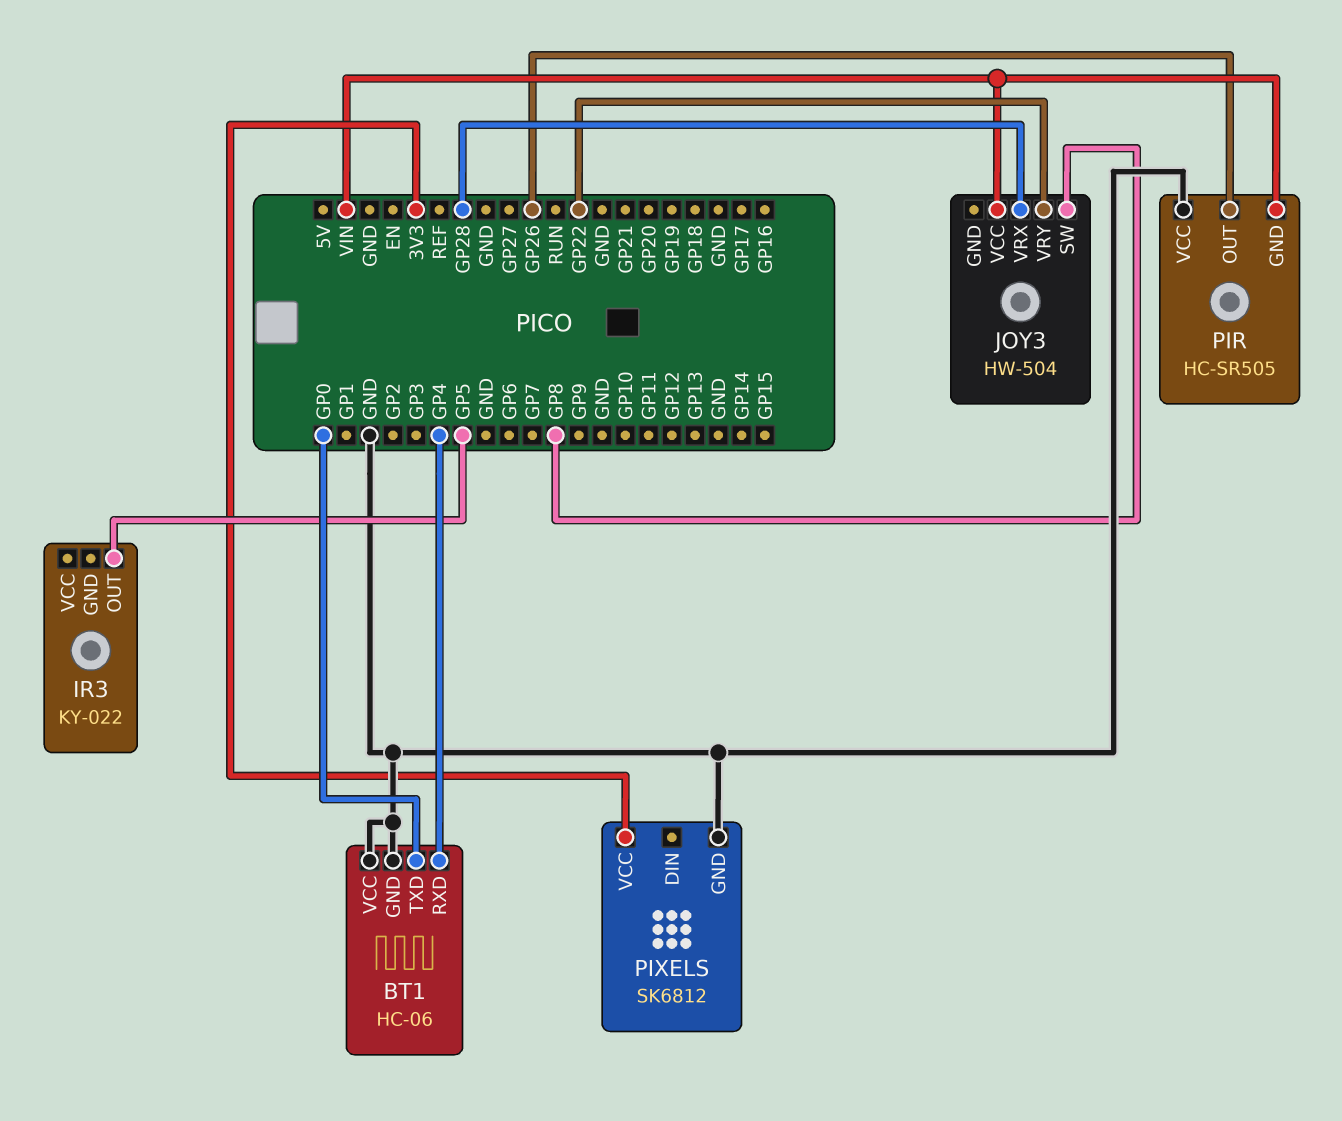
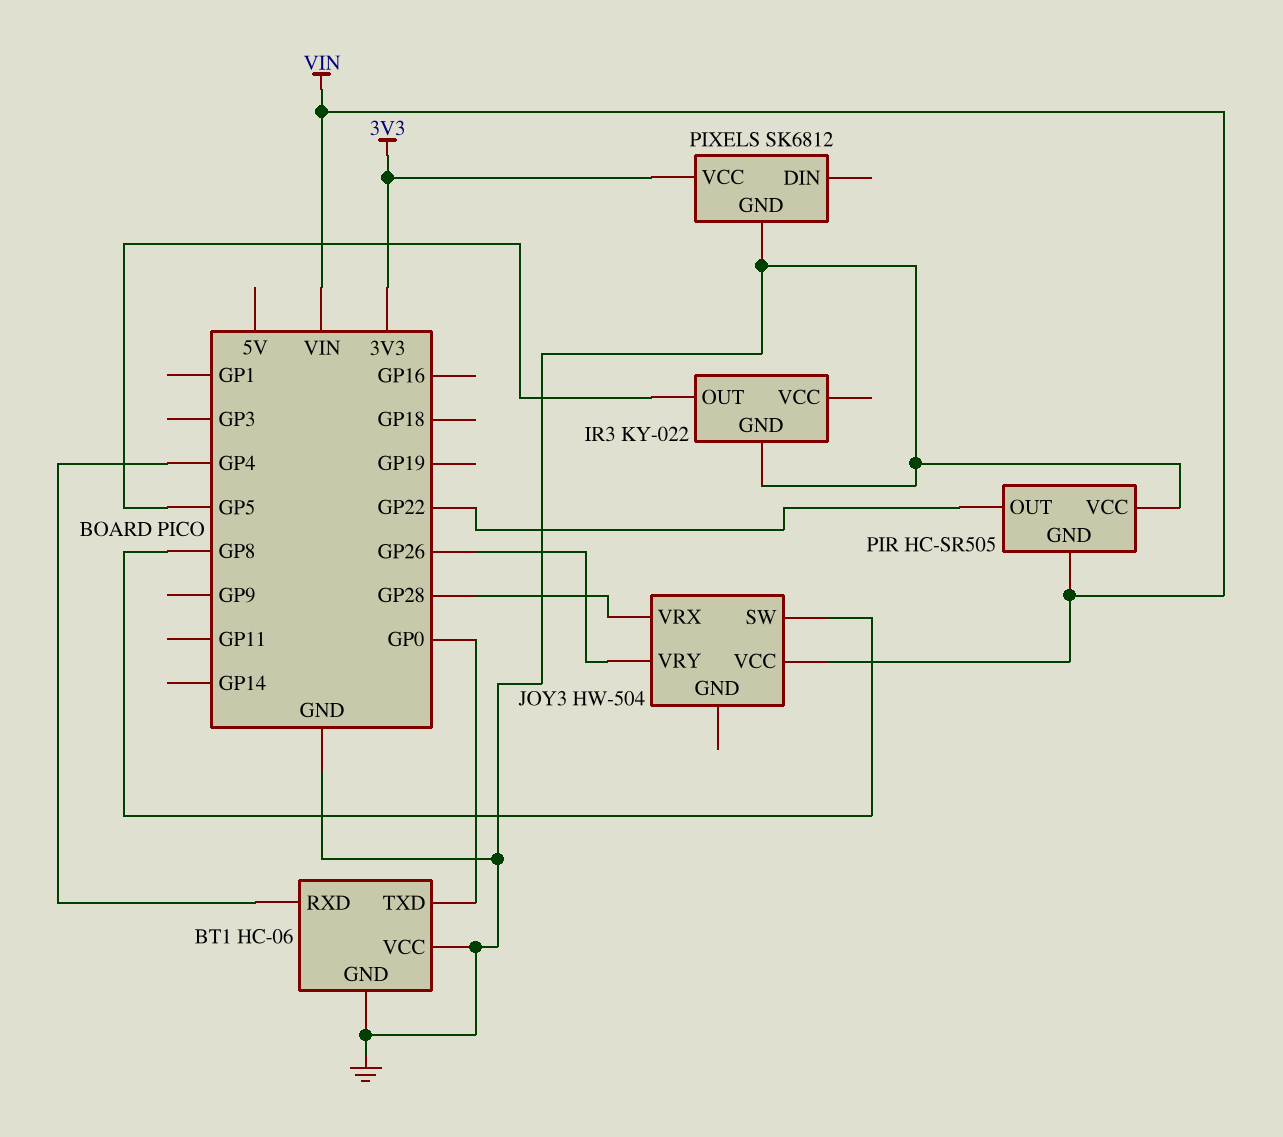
IR3 pin GND: none -> GND
JOY3 pin VRY: GP22 -> GP26
PIR pin OUT: GP26 -> GP22

